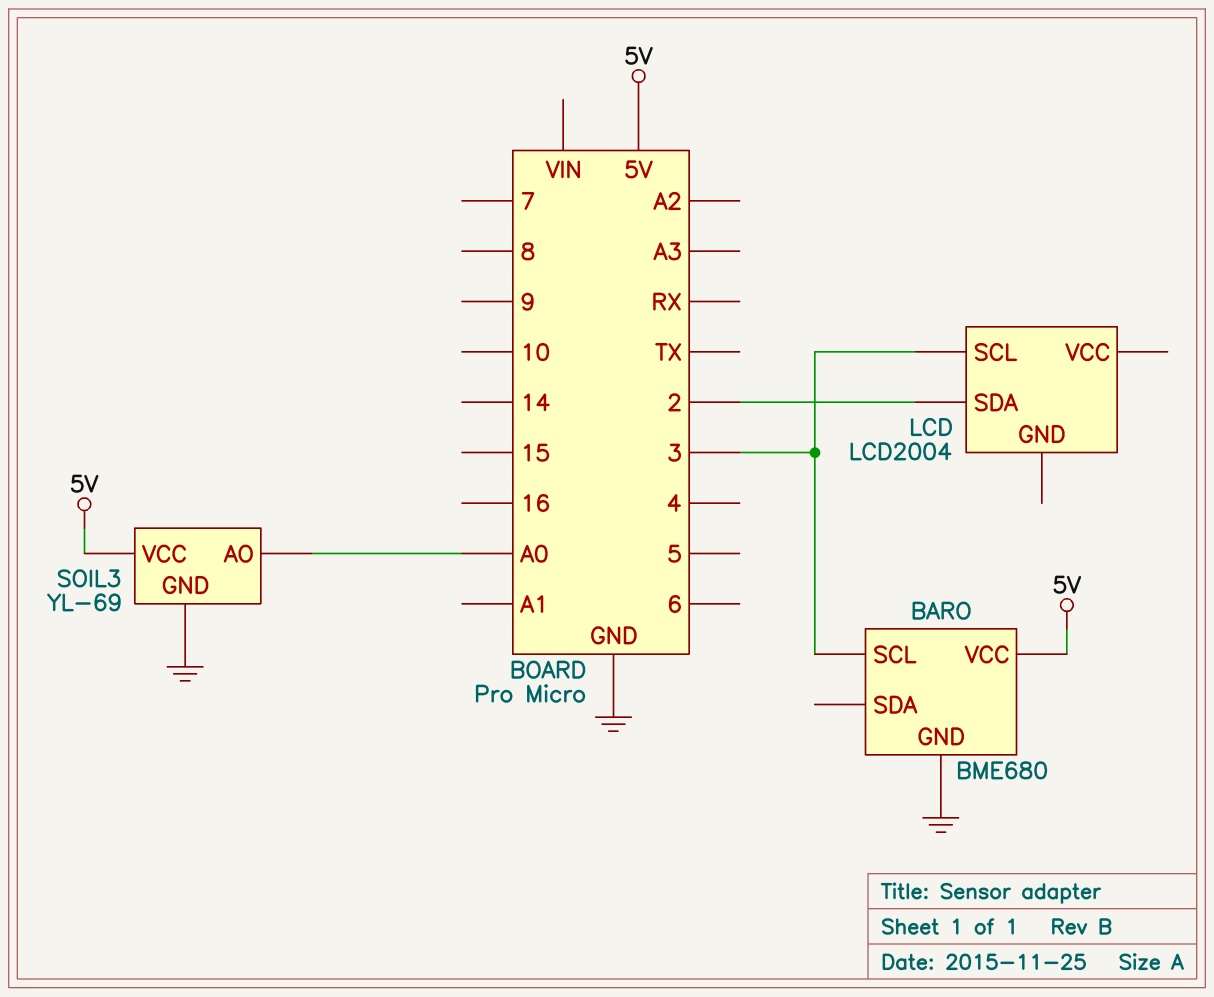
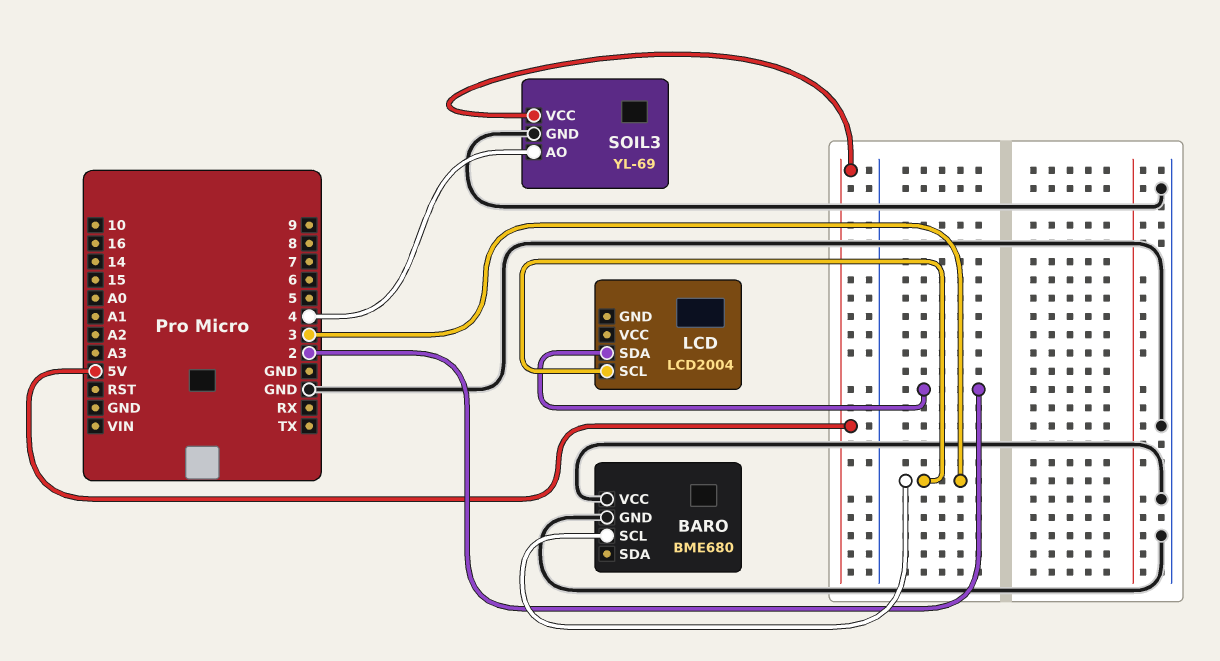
BARO pin VCC: 5V -> GND
SOIL3 pin AO: A0 -> 4

